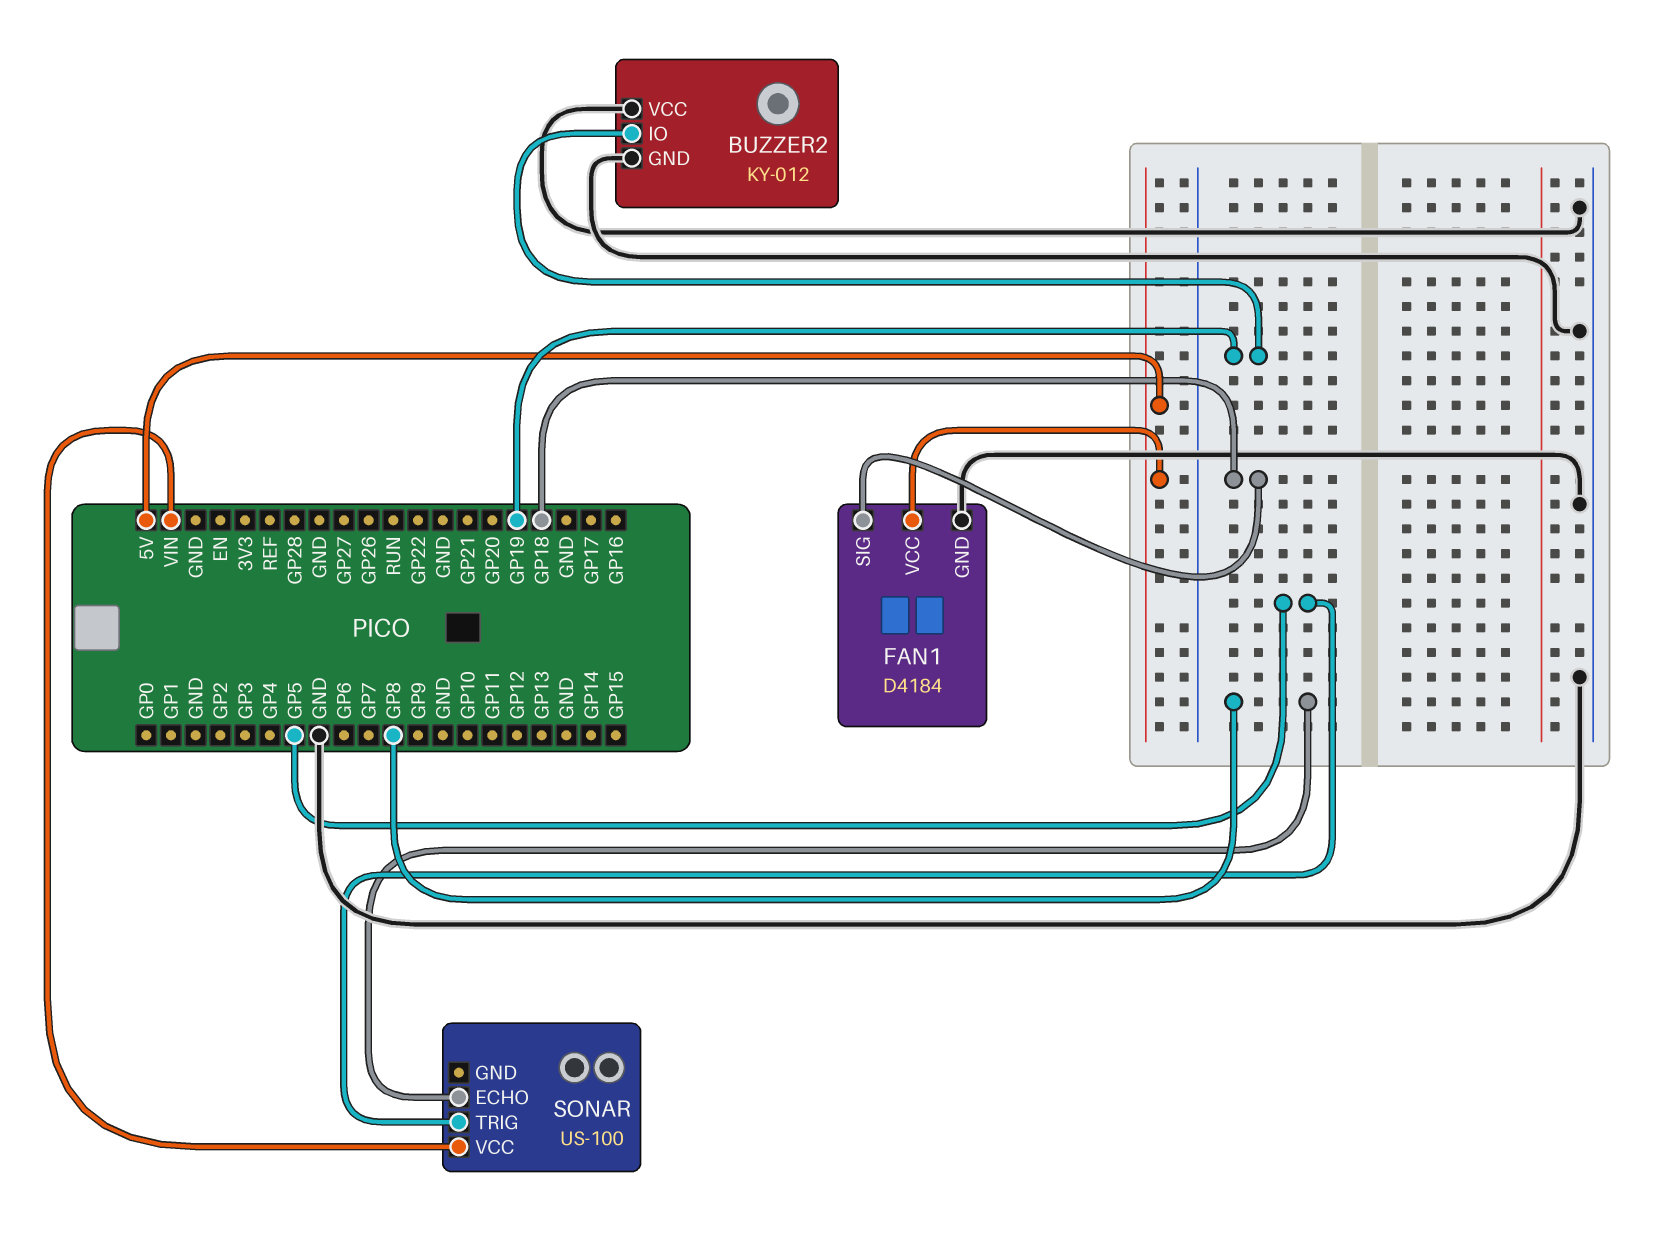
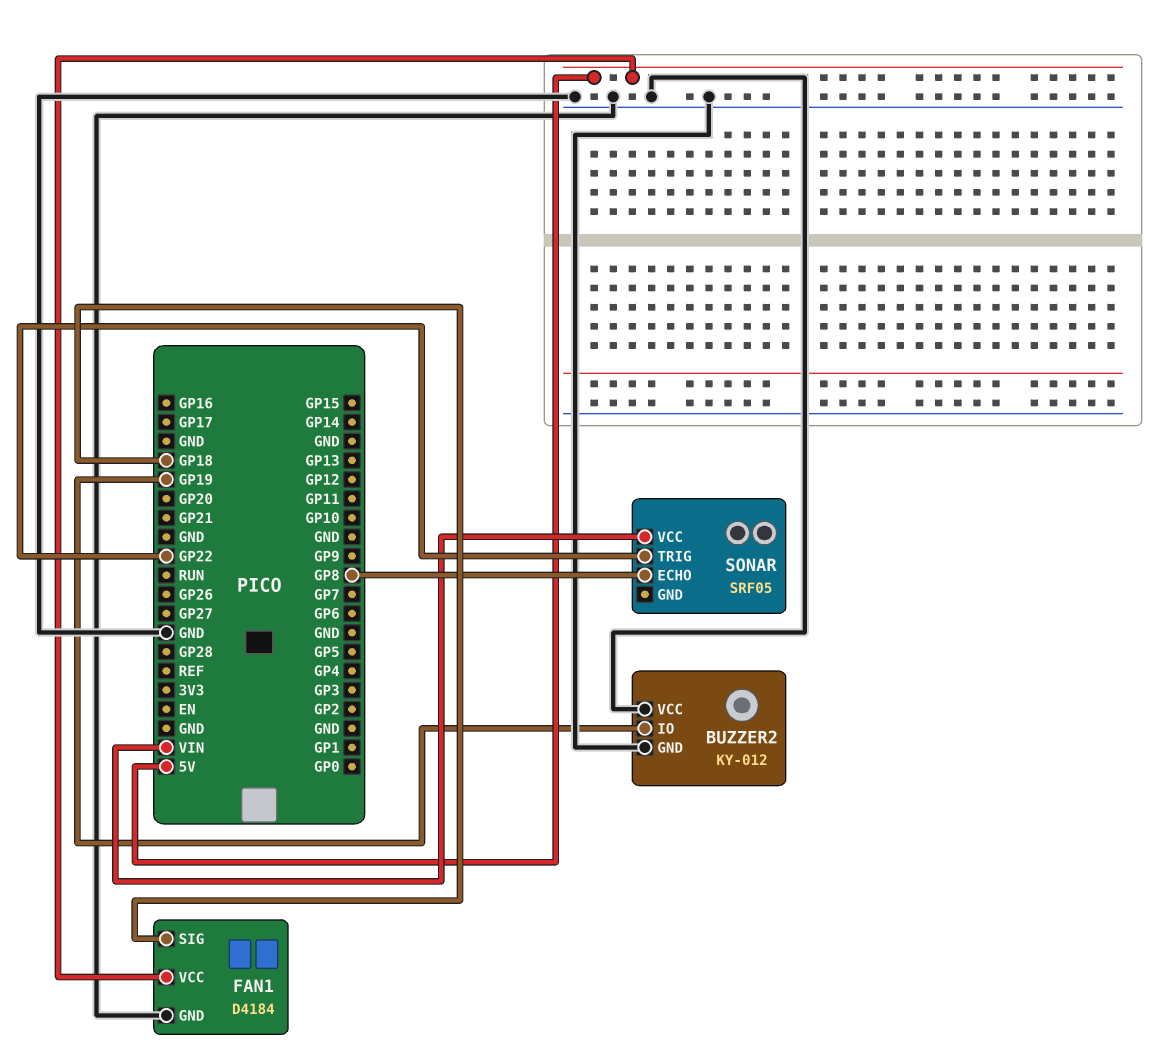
SONAR: US-100 -> SRF05
SONAR pin TRIG: GP5 -> GP22

